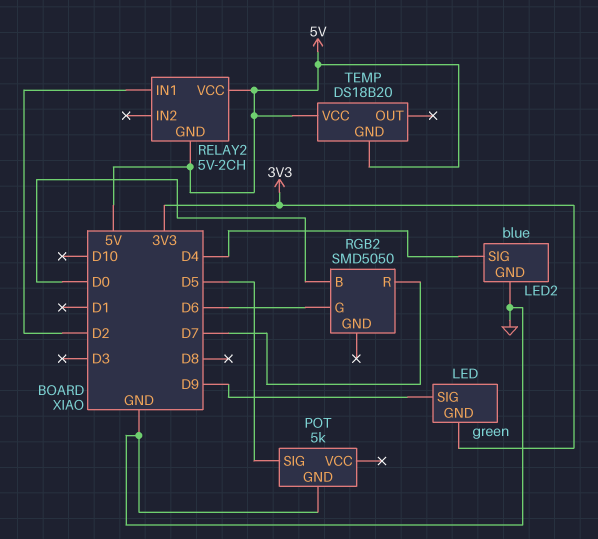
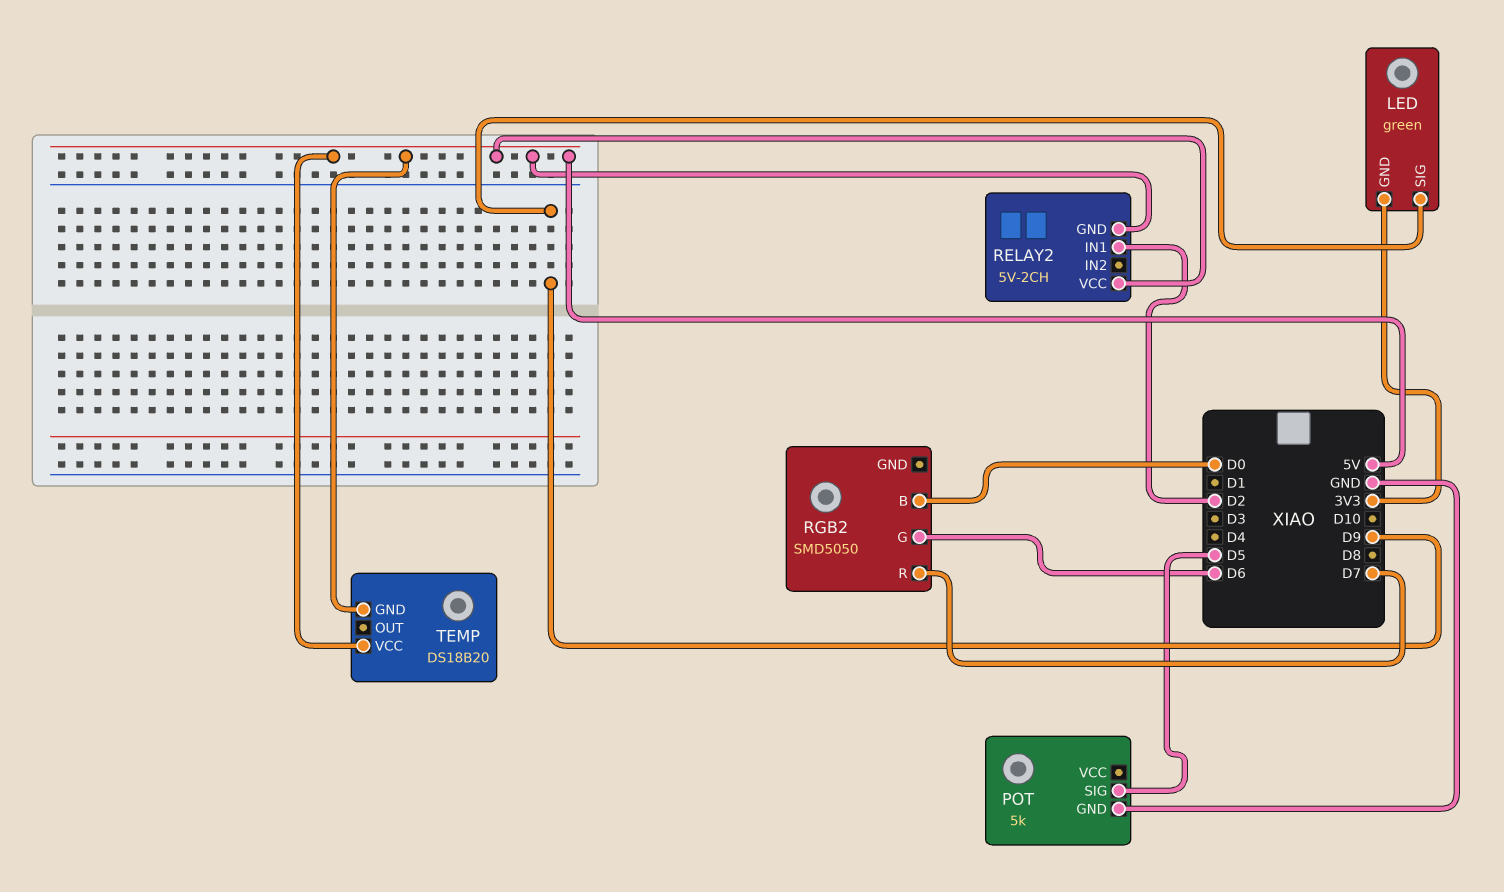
LED2: blue -> none
LED2 pin GND: GND -> none
LED2 pin SIG: D4 -> none

